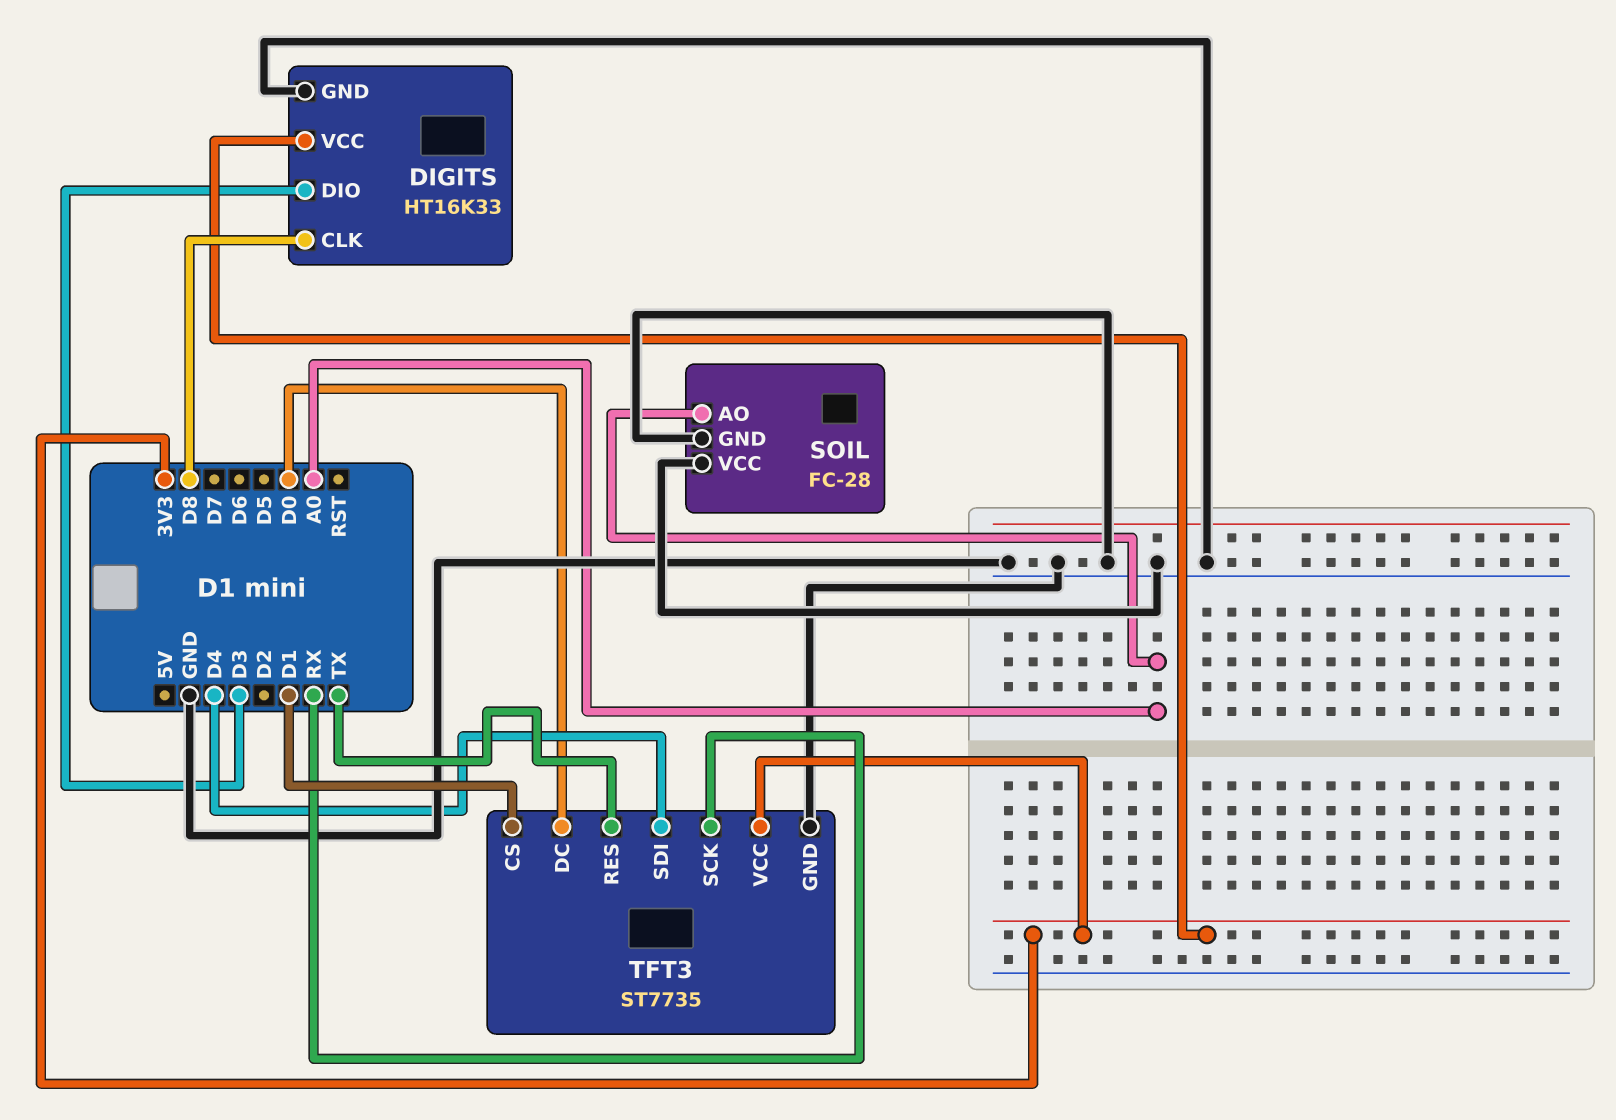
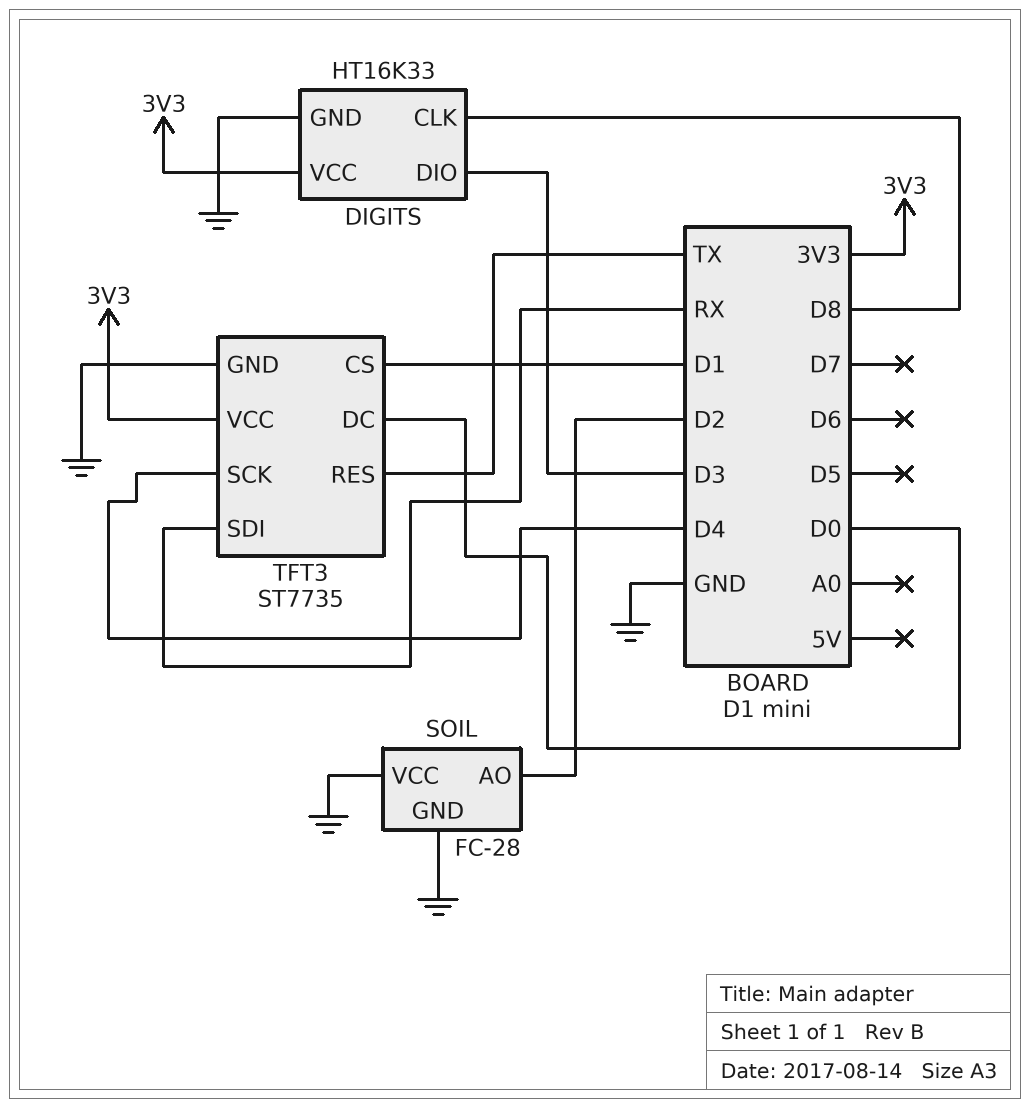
SOIL pin AO: A0 -> D2
TFT3 pin SCK: RX -> D4
TFT3 pin SDI: D4 -> RX

